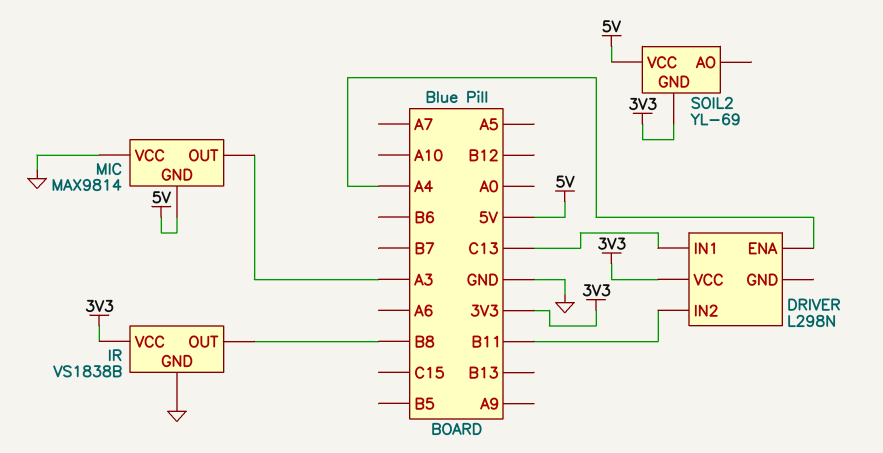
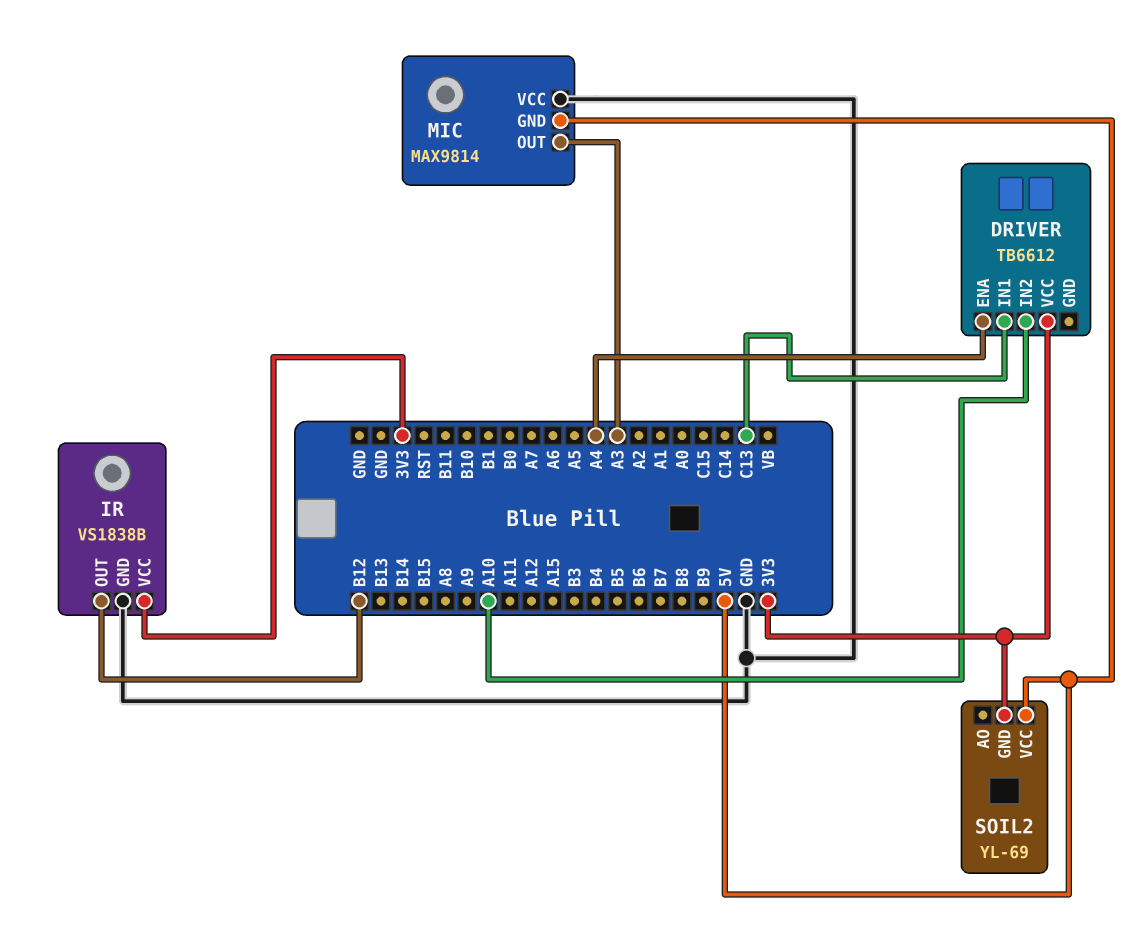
DRIVER: L298N -> TB6612
DRIVER pin IN2: B11 -> A10
IR pin OUT: B8 -> B12

